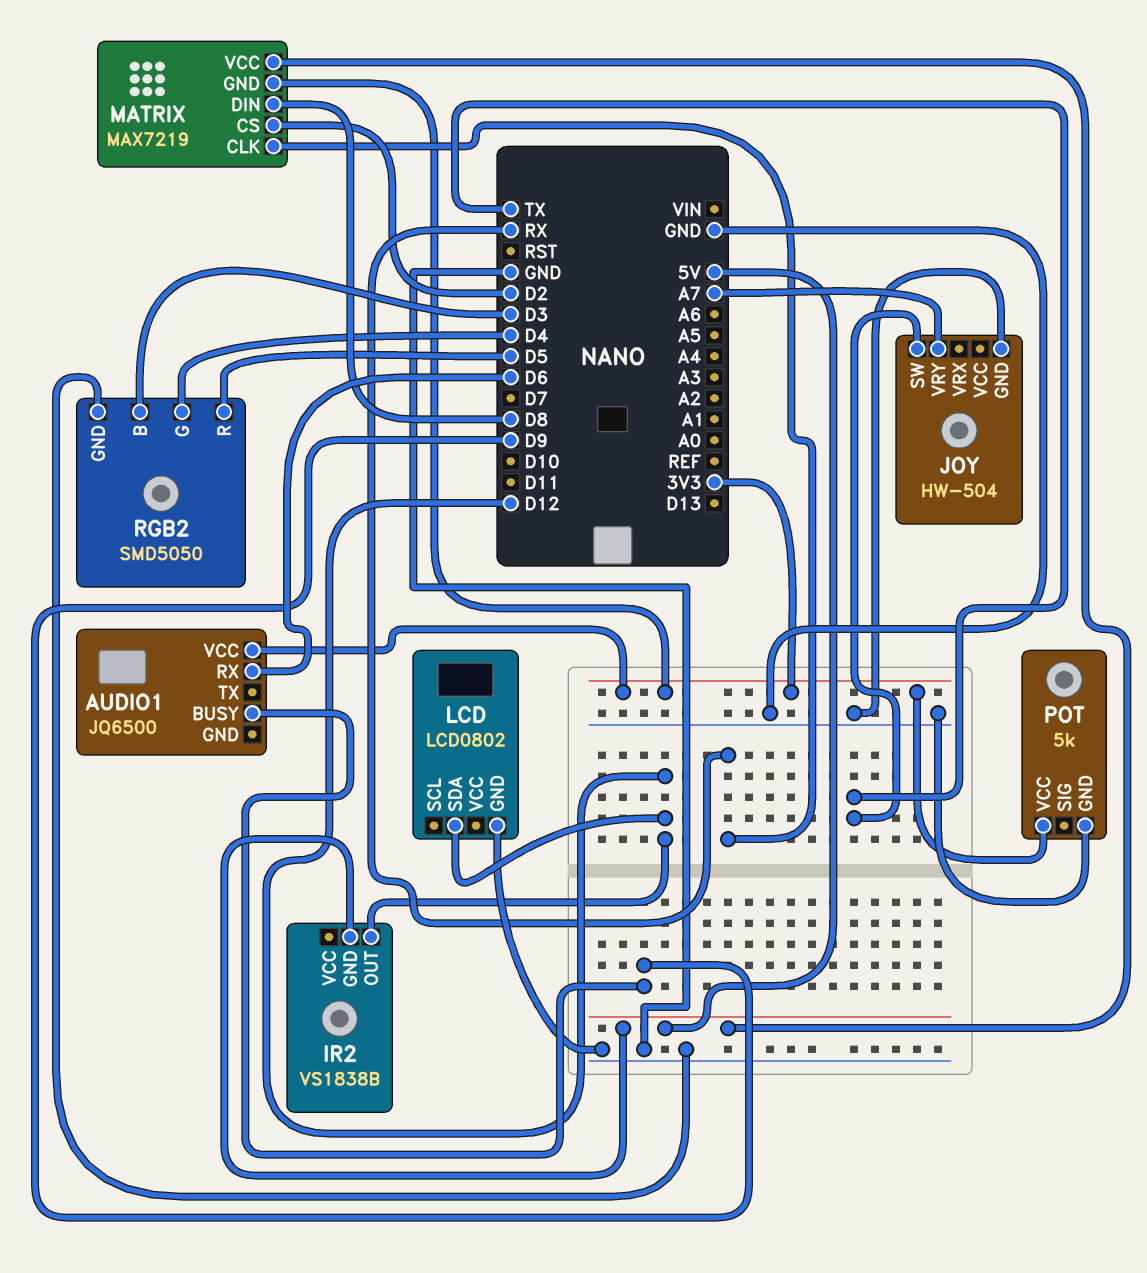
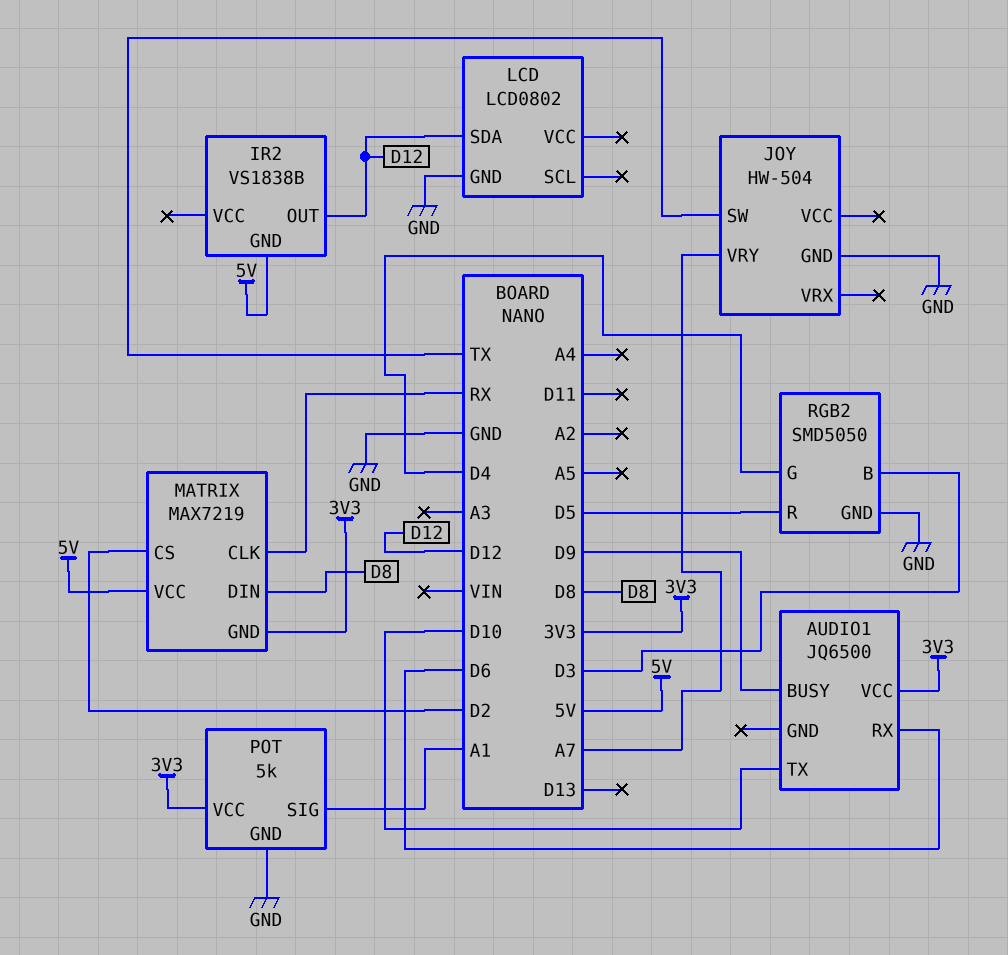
AUDIO1 pin TX: none -> D10
POT pin SIG: none -> A1

